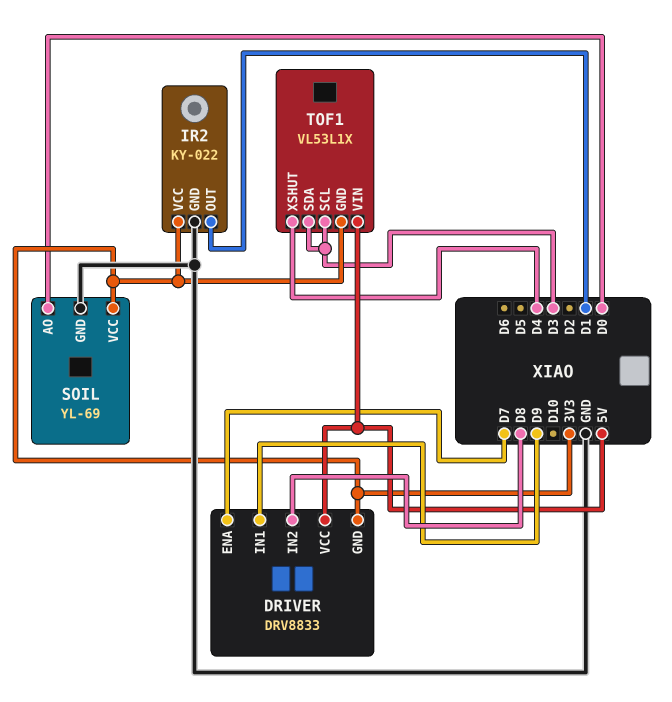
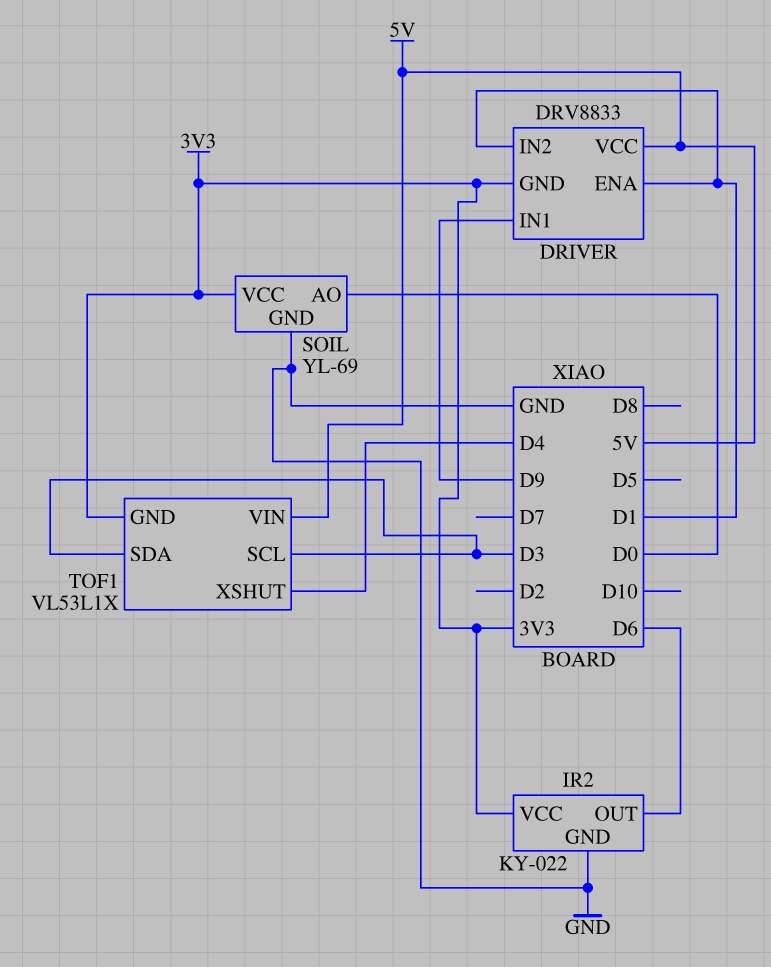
DRIVER pin ENA: D7 -> D1
DRIVER pin IN2: D8 -> D1
IR2 pin OUT: D1 -> D6

